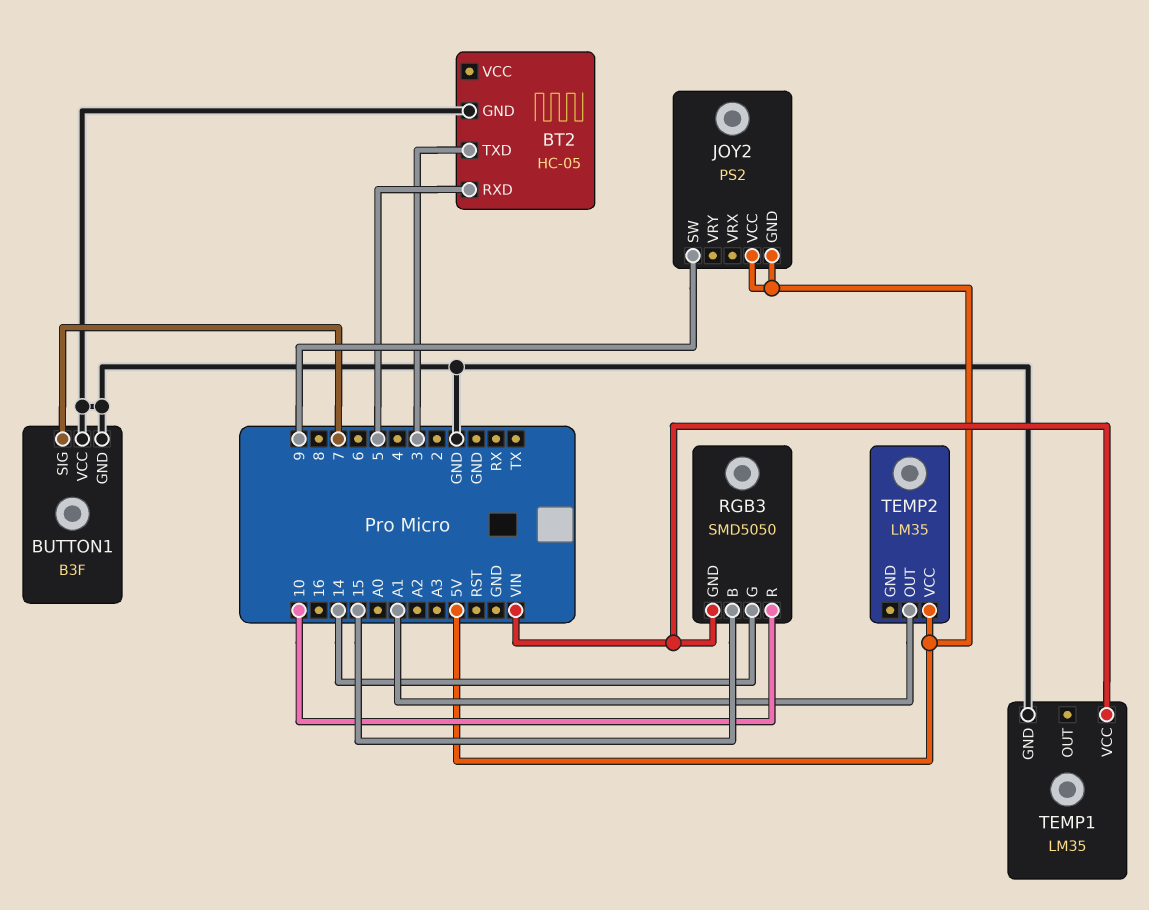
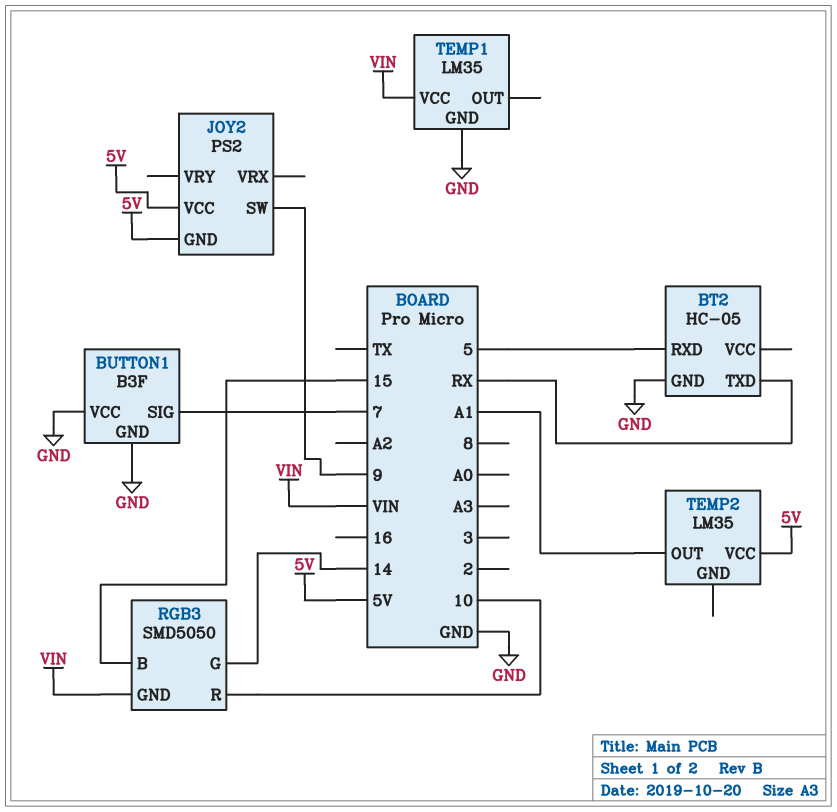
BT2 pin TXD: 3 -> RX

